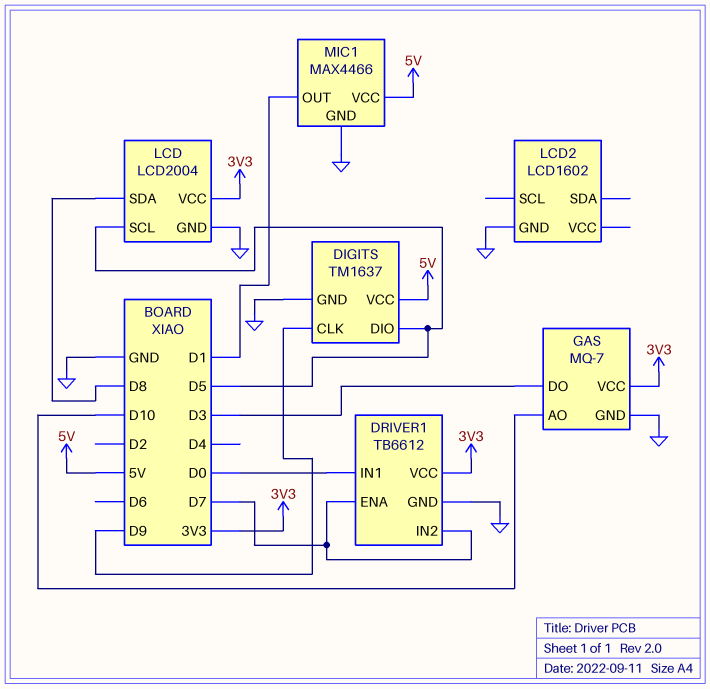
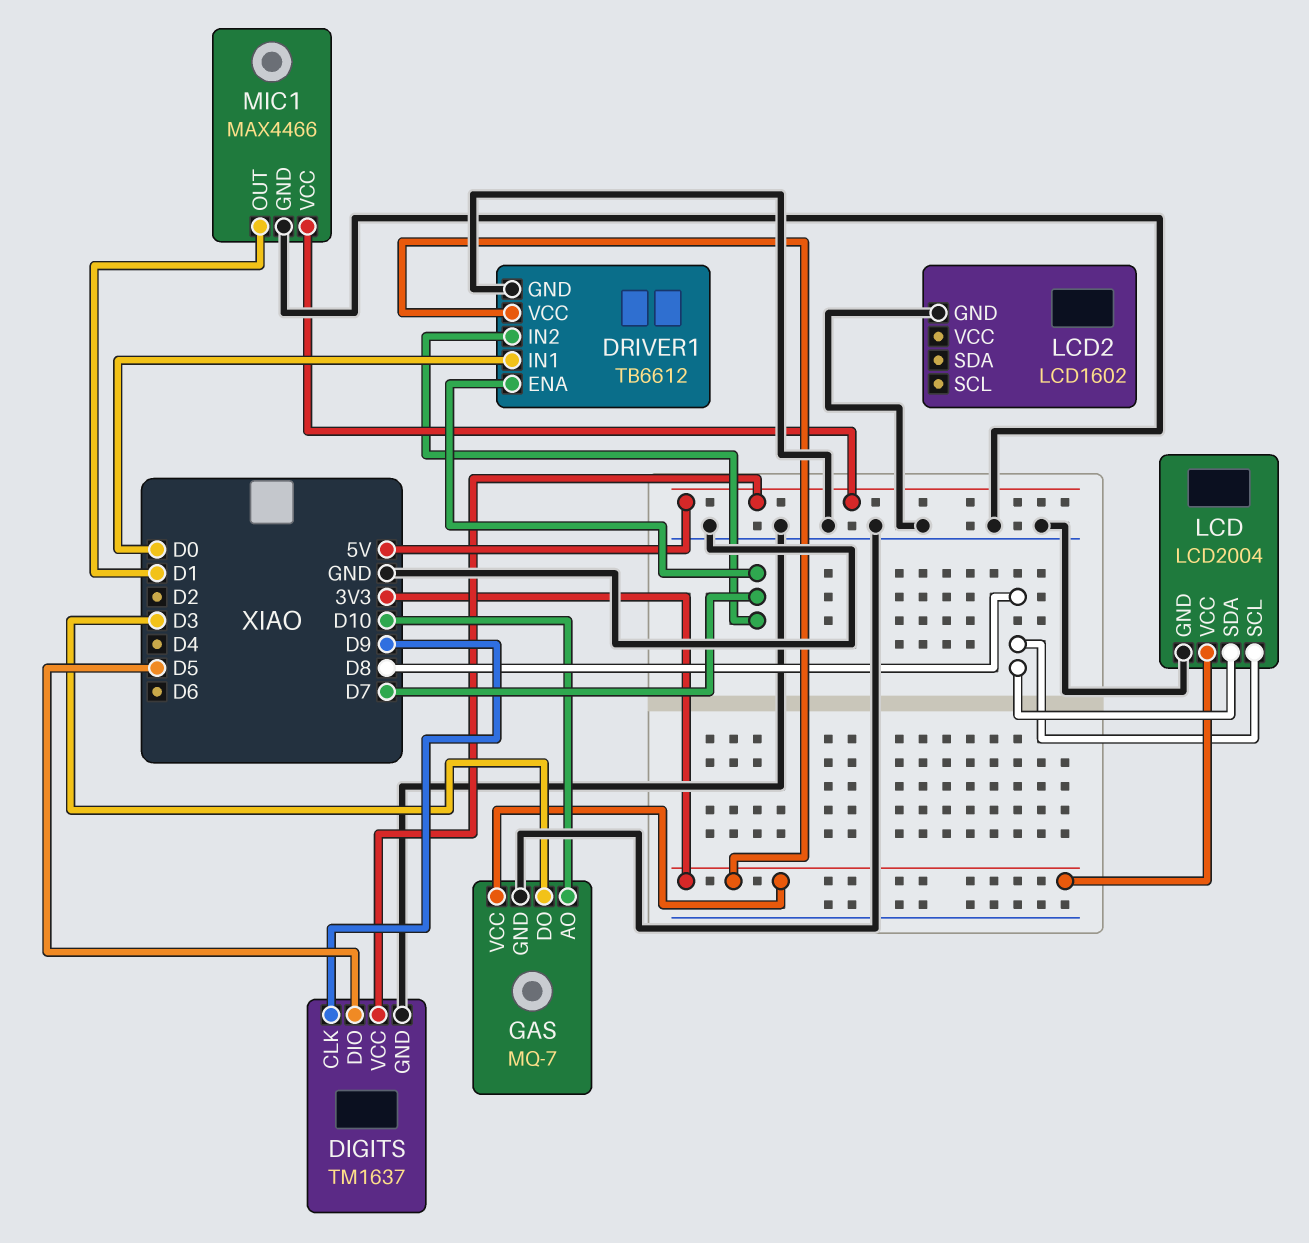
LCD pin SCL: D5 -> D8

